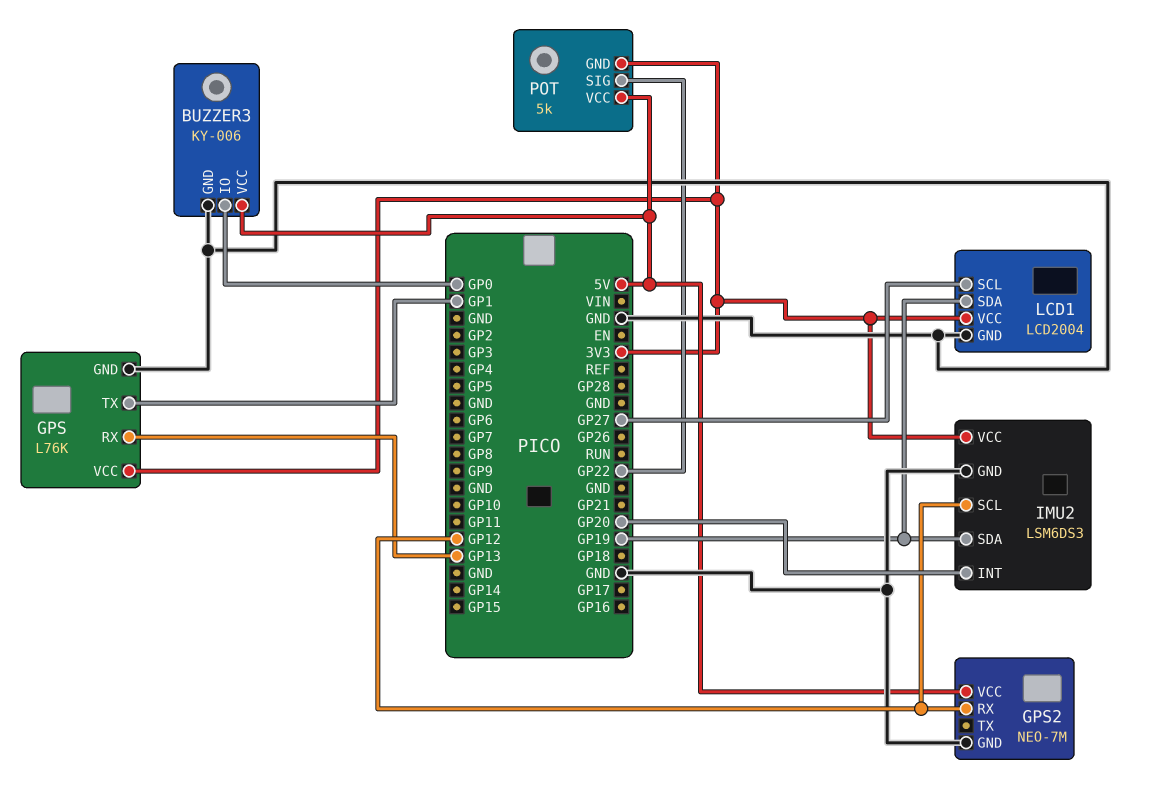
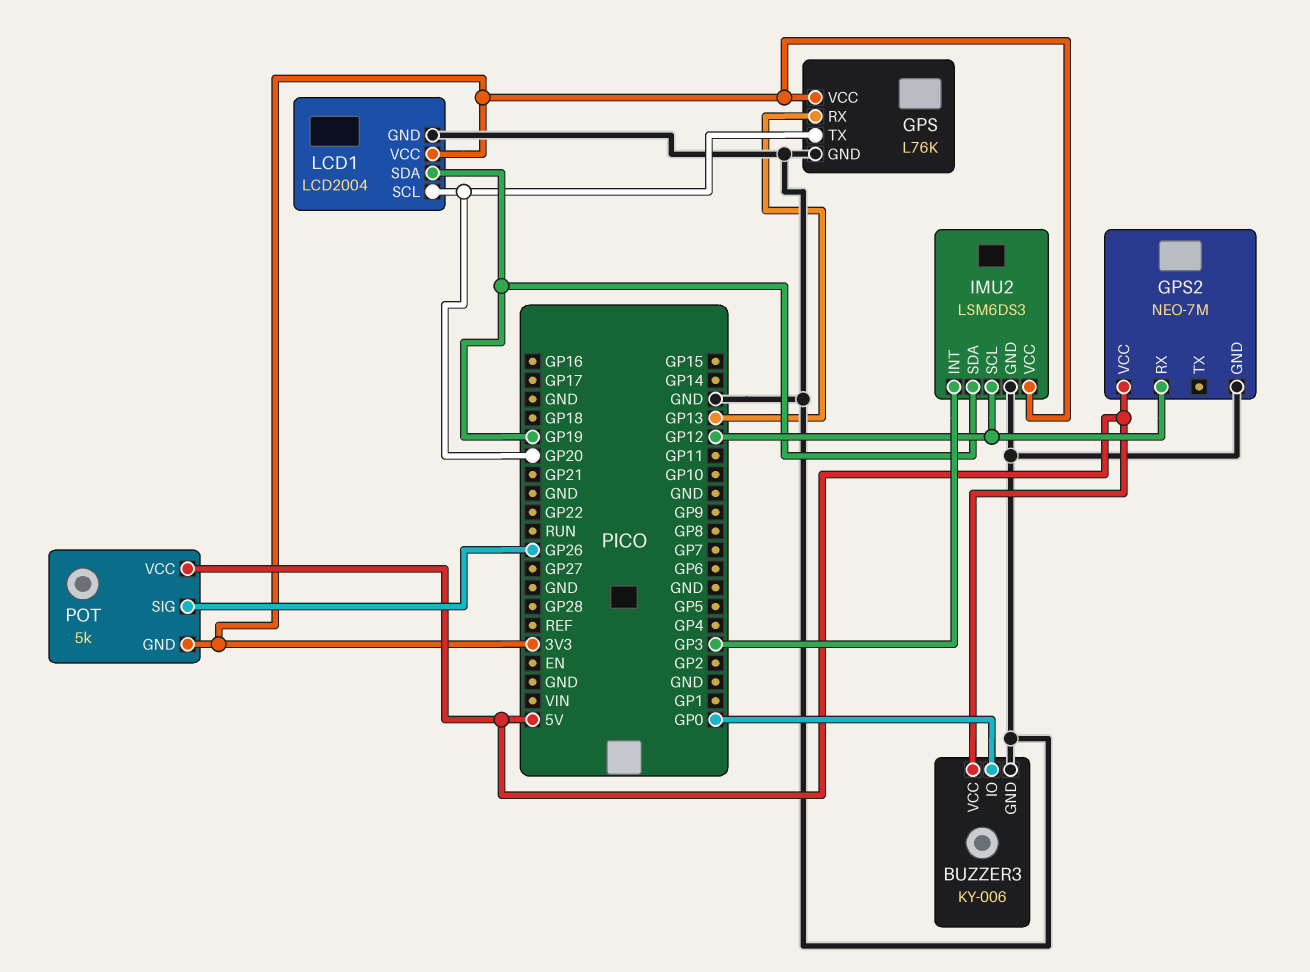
GPS pin TX: GP1 -> GP20
IMU2 pin INT: GP20 -> GP3
LCD1 pin SCL: GP27 -> GP20
POT pin SIG: GP22 -> GP26

